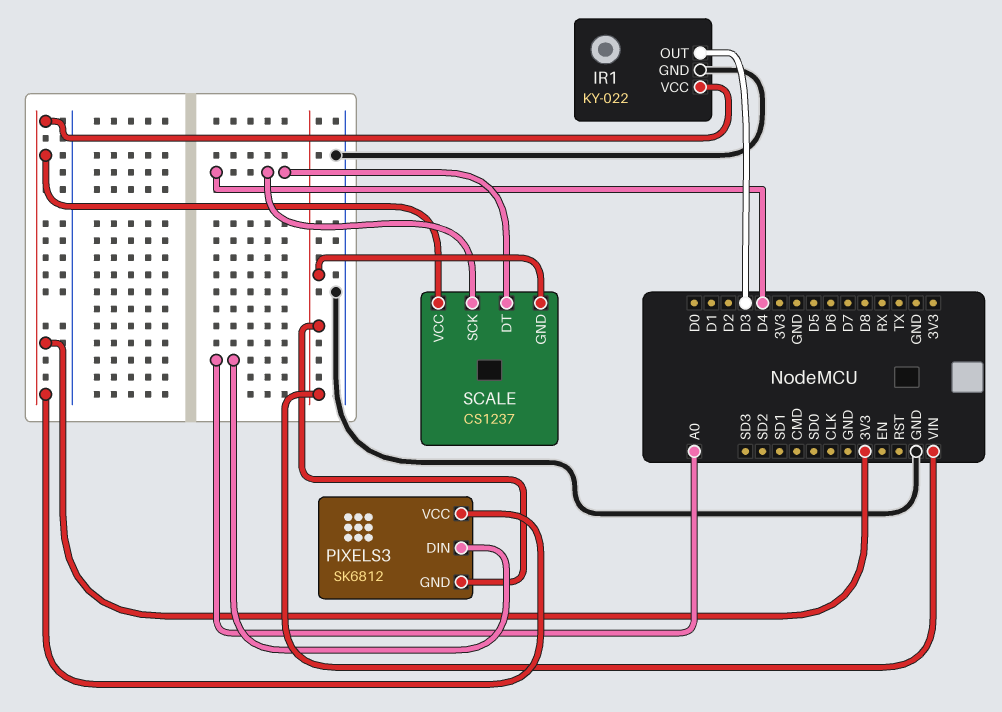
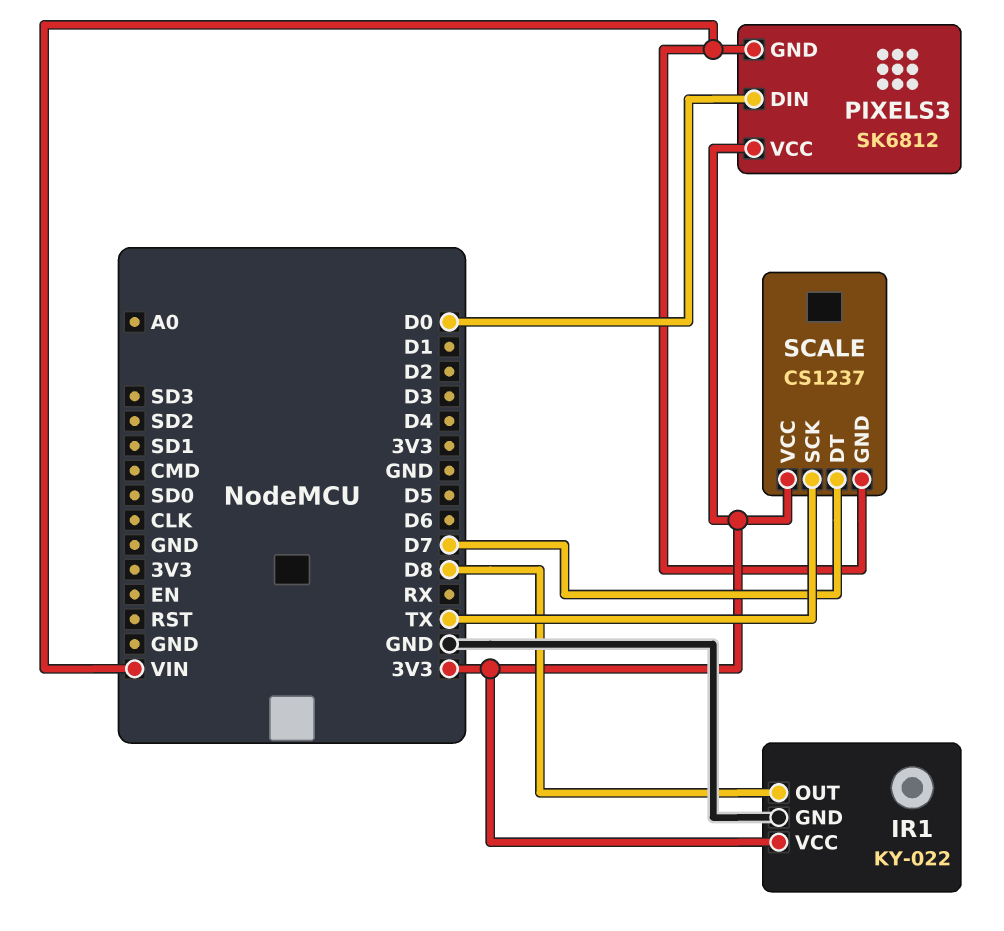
IR1 pin OUT: D3 -> D8
PIXELS3 pin DIN: A0 -> D0
SCALE pin DT: D4 -> D7
SCALE pin SCK: D4 -> TX

